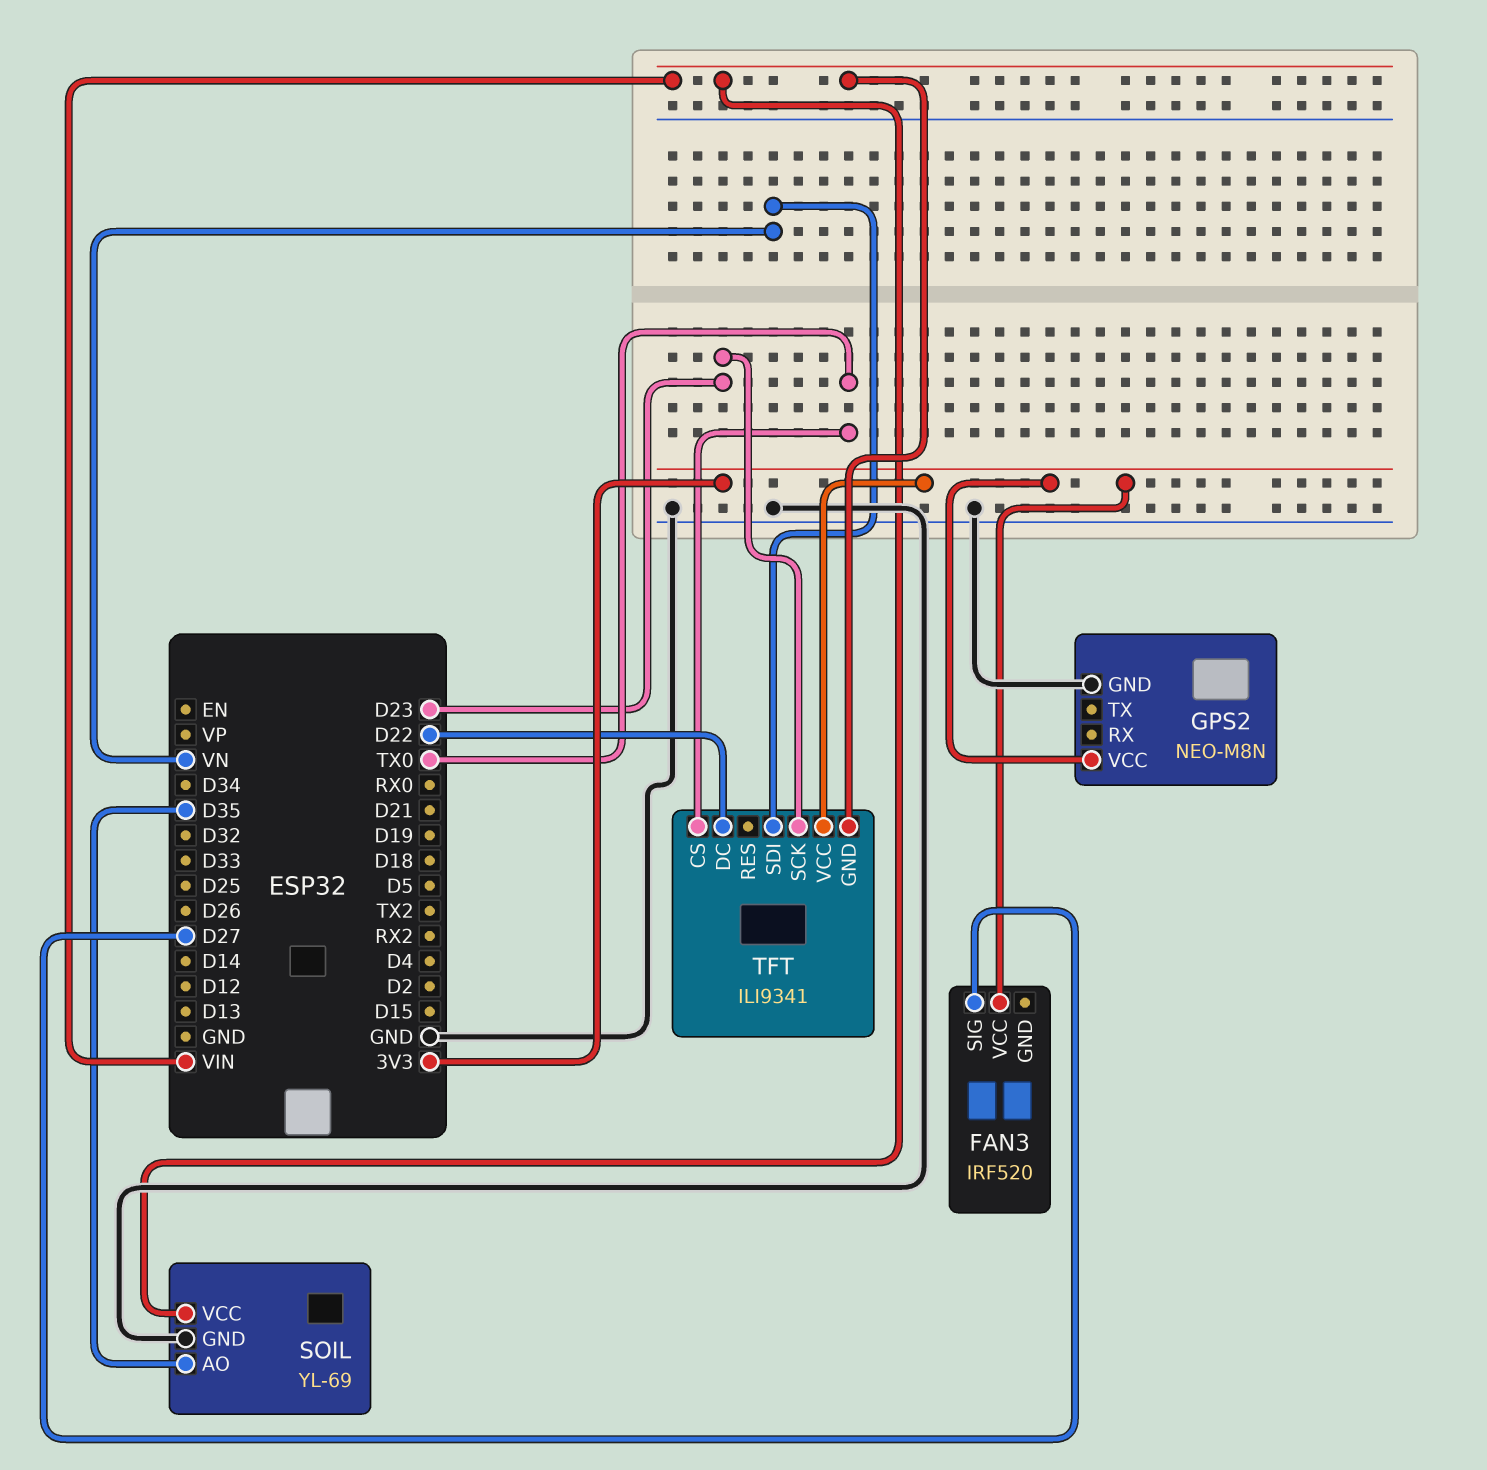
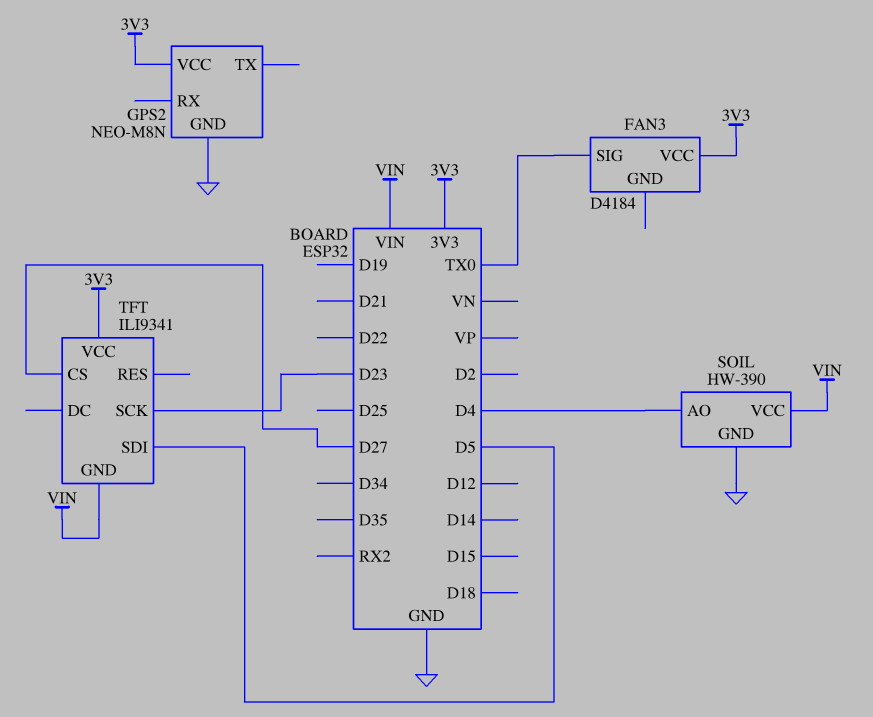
FAN3: IRF520 -> D4184
FAN3 pin SIG: D27 -> TX0
SOIL: YL-69 -> HW-390
SOIL pin AO: D35 -> D4
TFT pin CS: TX0 -> D27
TFT pin DC: D22 -> none
TFT pin SDI: VN -> D5

